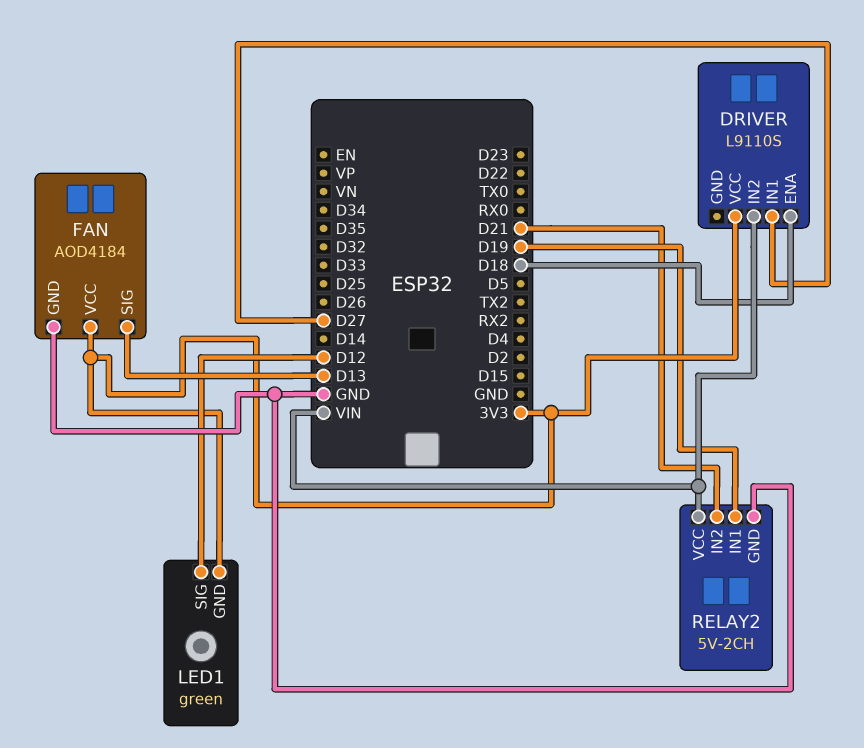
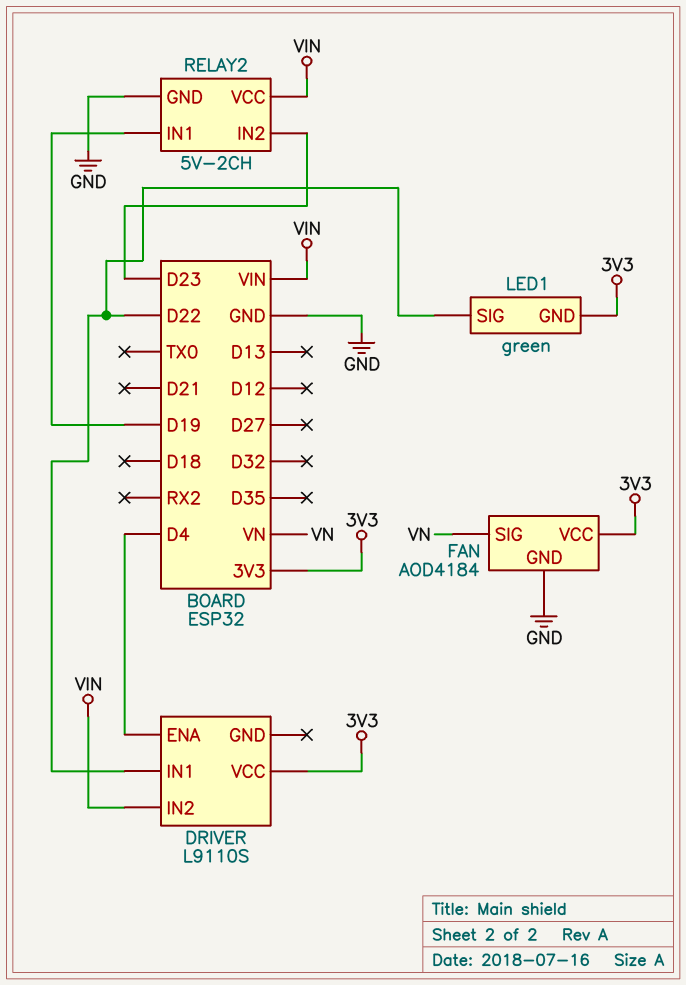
DRIVER pin ENA: D18 -> D4
DRIVER pin IN1: D27 -> D22
FAN pin SIG: D13 -> VN
LED1 pin SIG: D12 -> D22
RELAY2 pin IN2: D21 -> D23

